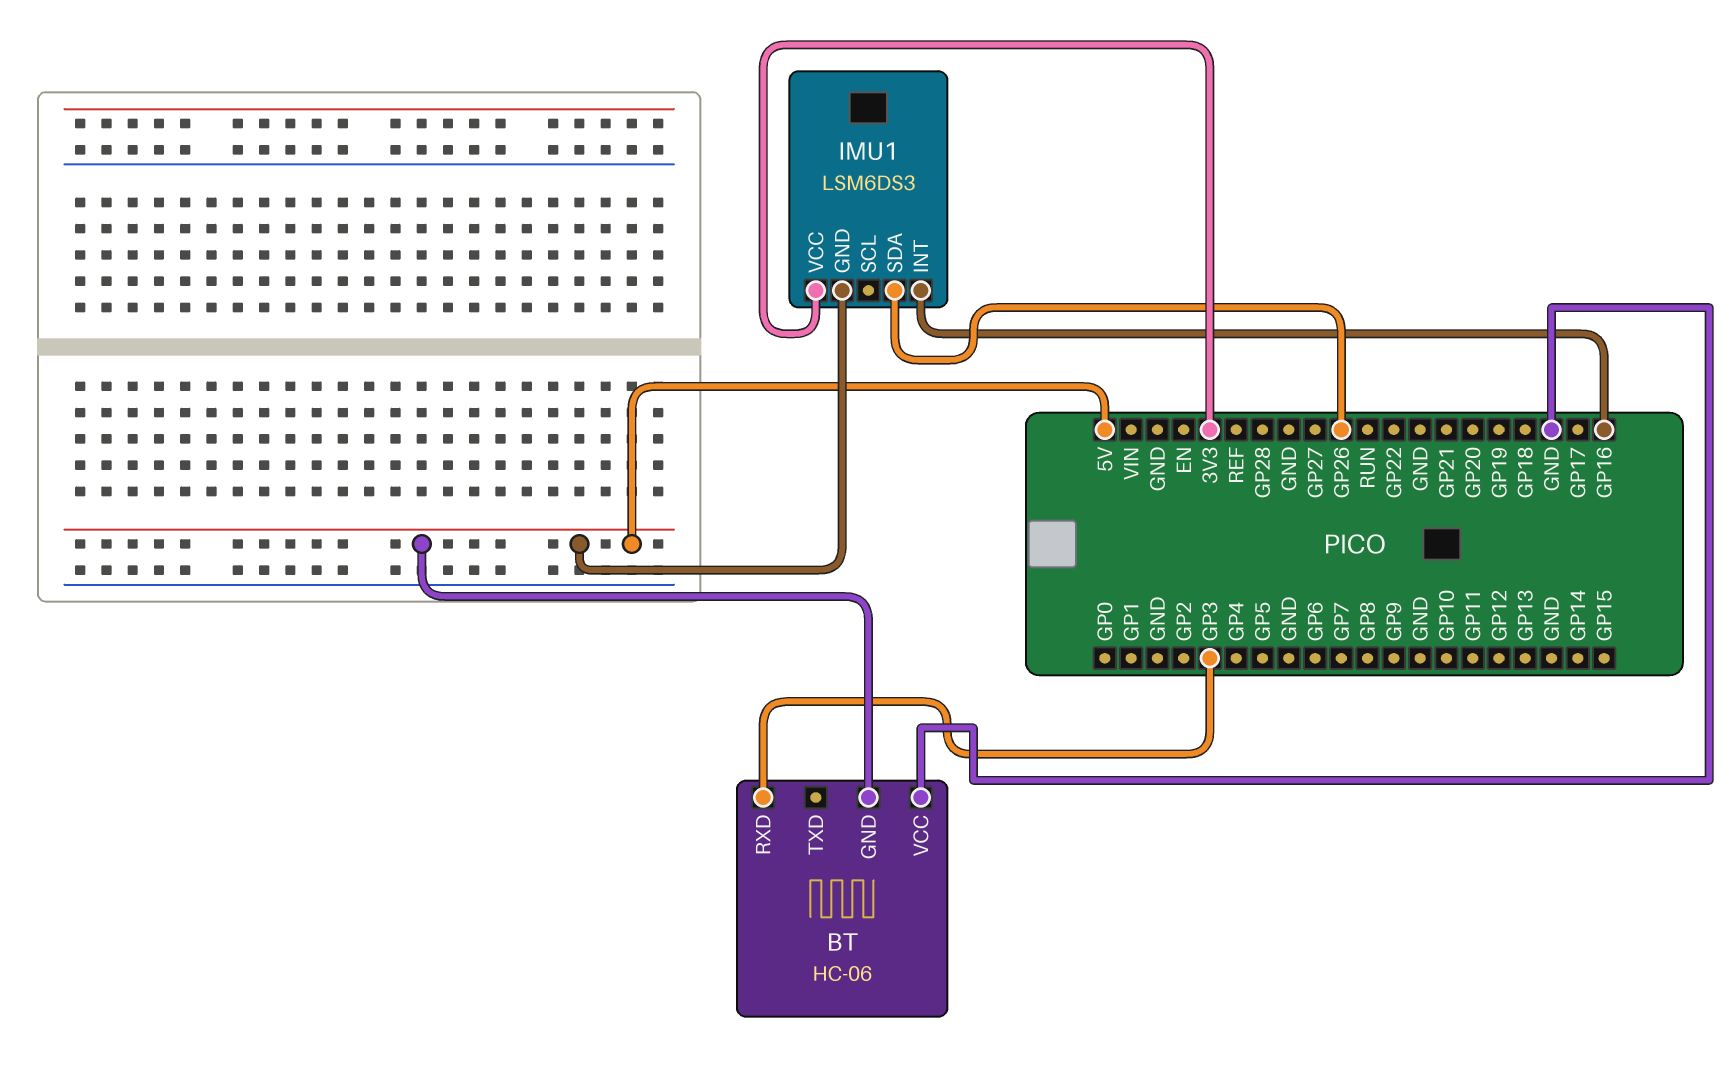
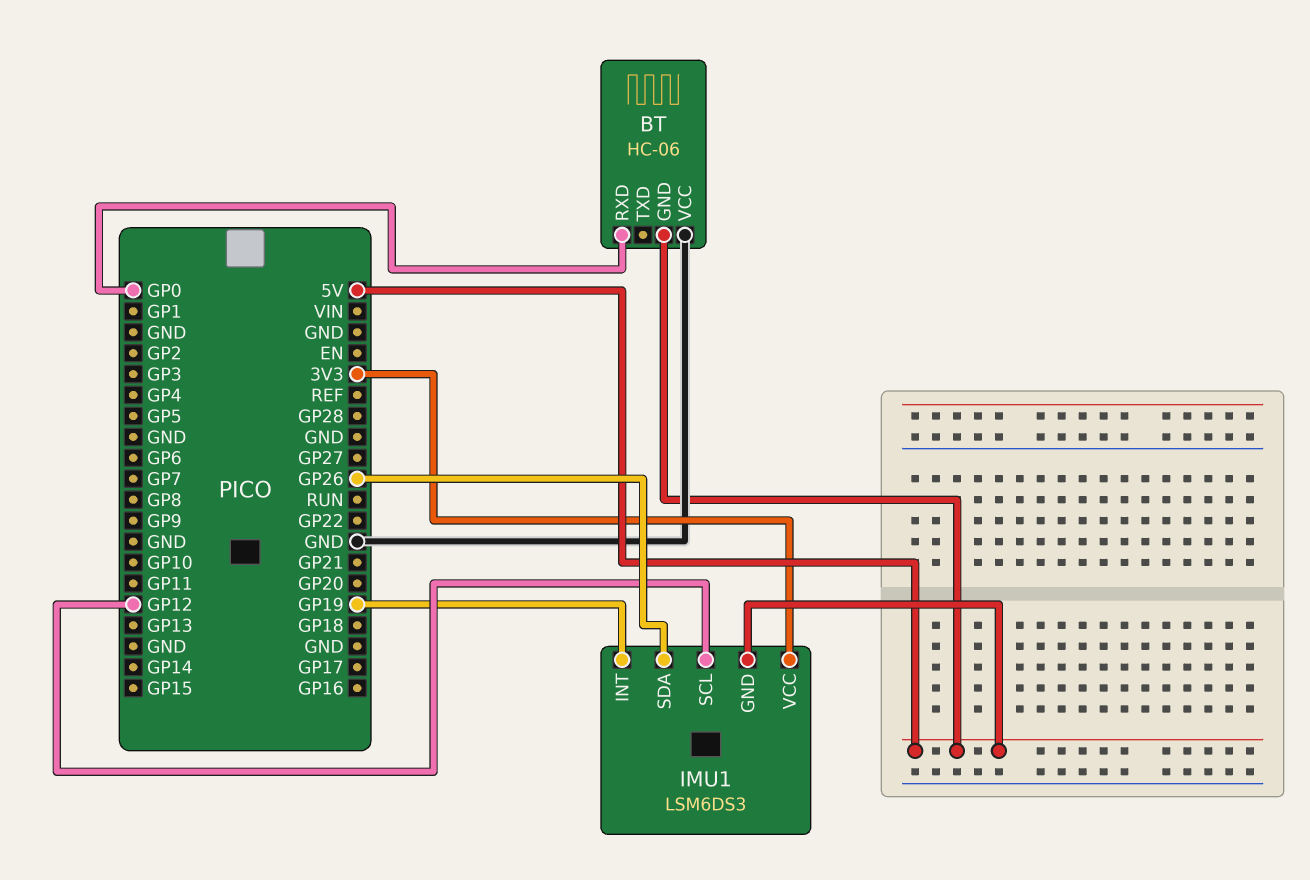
BT pin RXD: GP3 -> GP0
IMU1 pin INT: GP16 -> GP19
IMU1 pin SCL: none -> GP12

